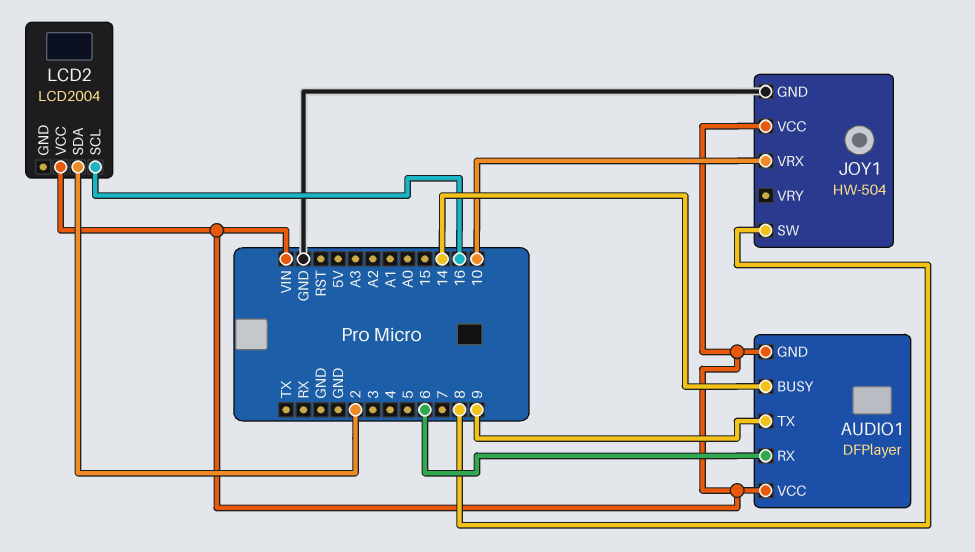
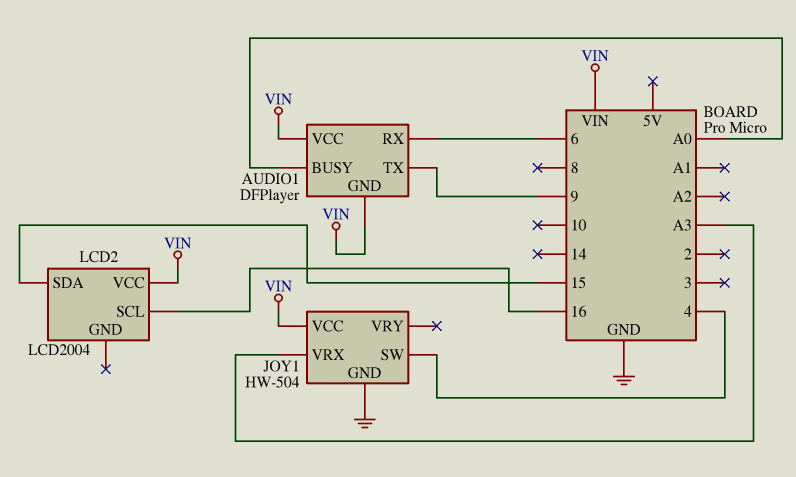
AUDIO1 pin BUSY: 14 -> A0
JOY1 pin SW: 8 -> 4
JOY1 pin VRX: 10 -> A3
LCD2 pin SDA: 2 -> 15

